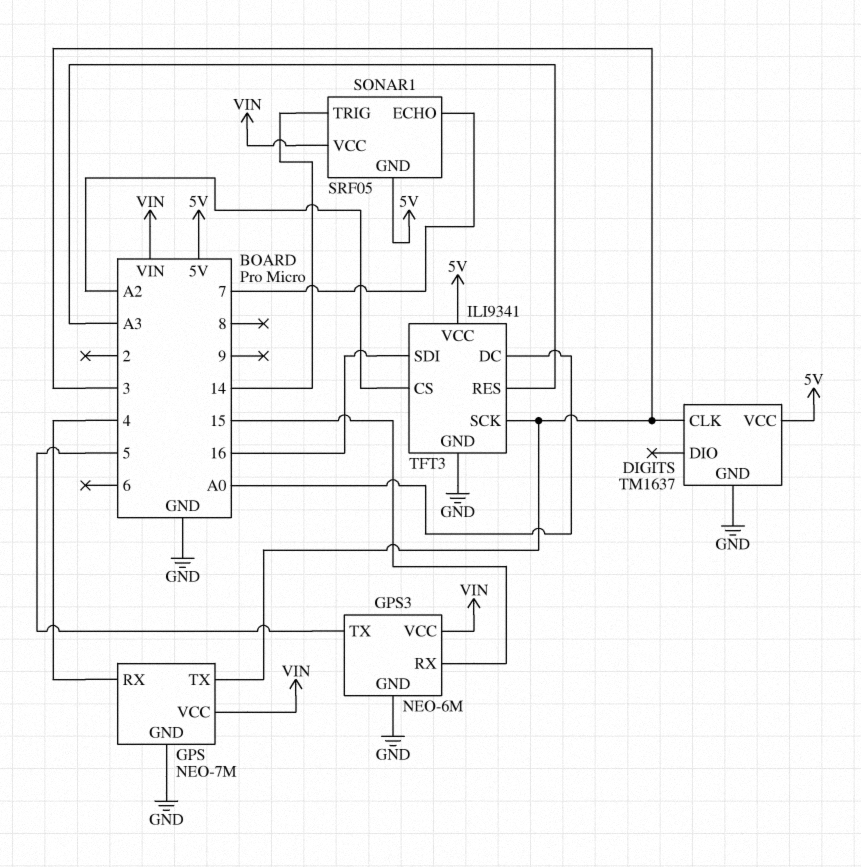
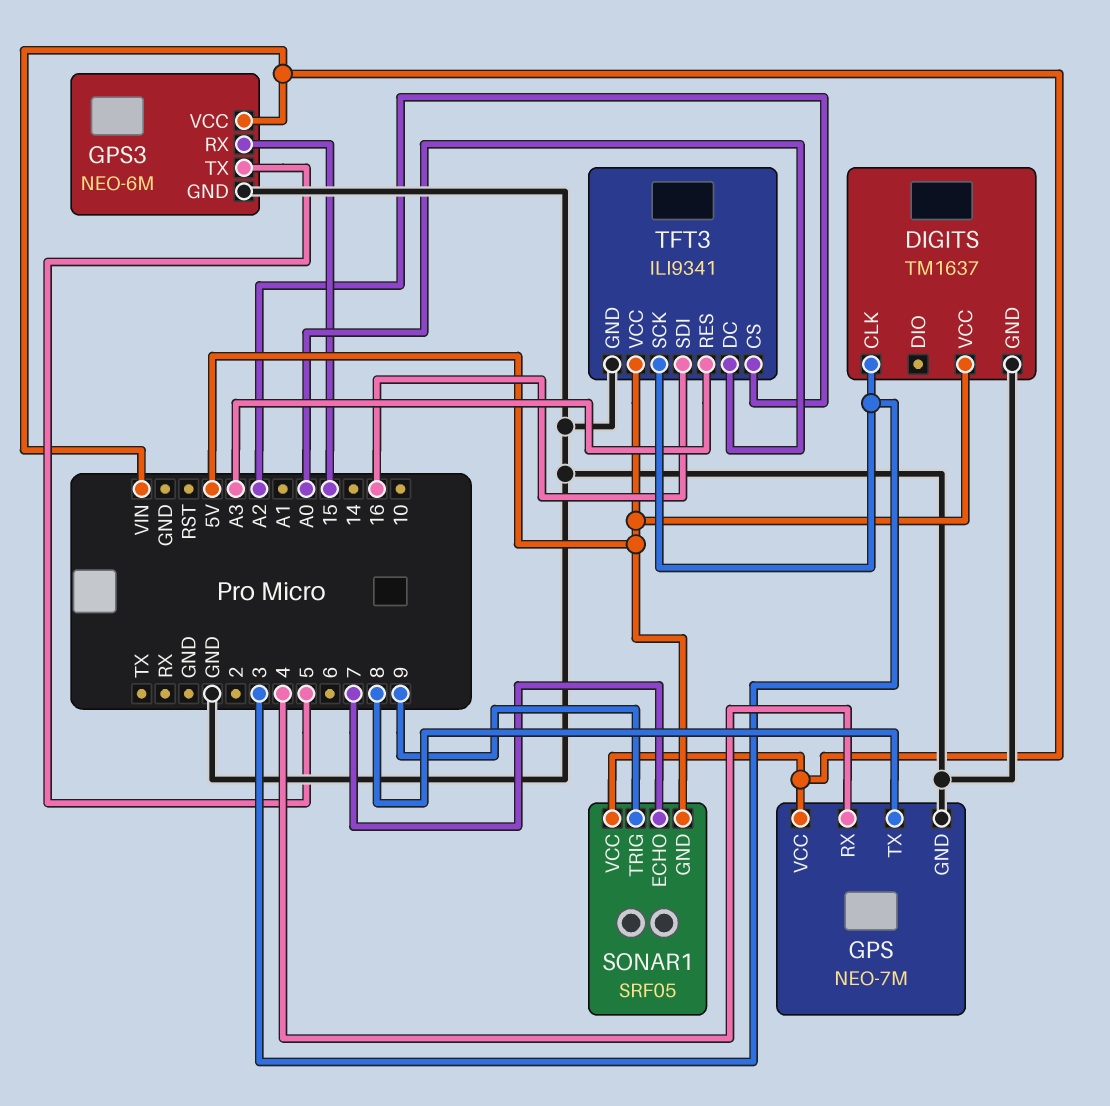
GPS pin TX: 3 -> 8
SONAR1 pin TRIG: 14 -> 9

